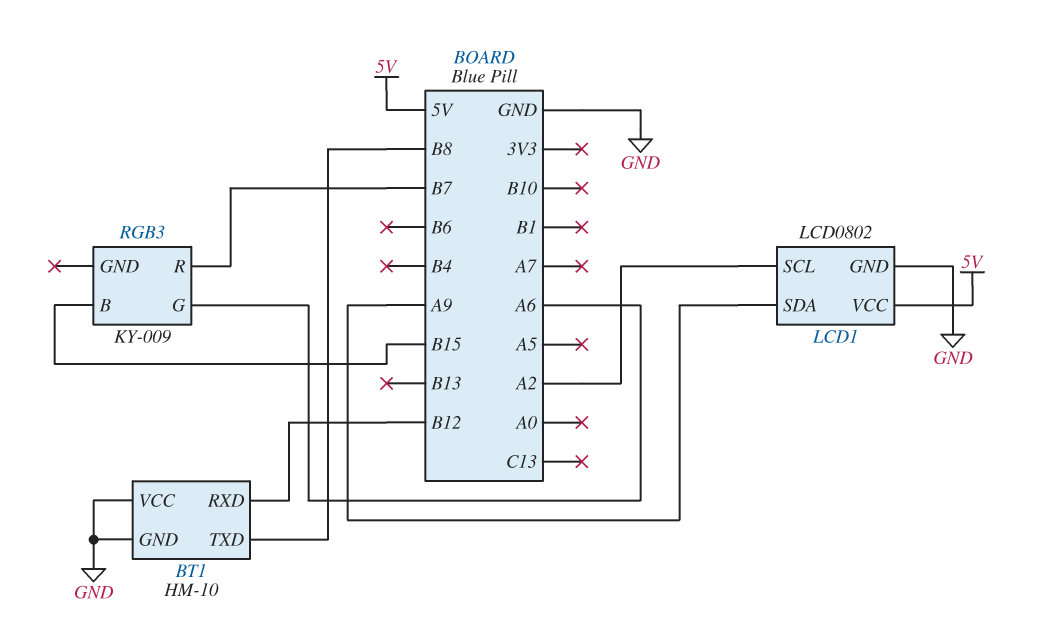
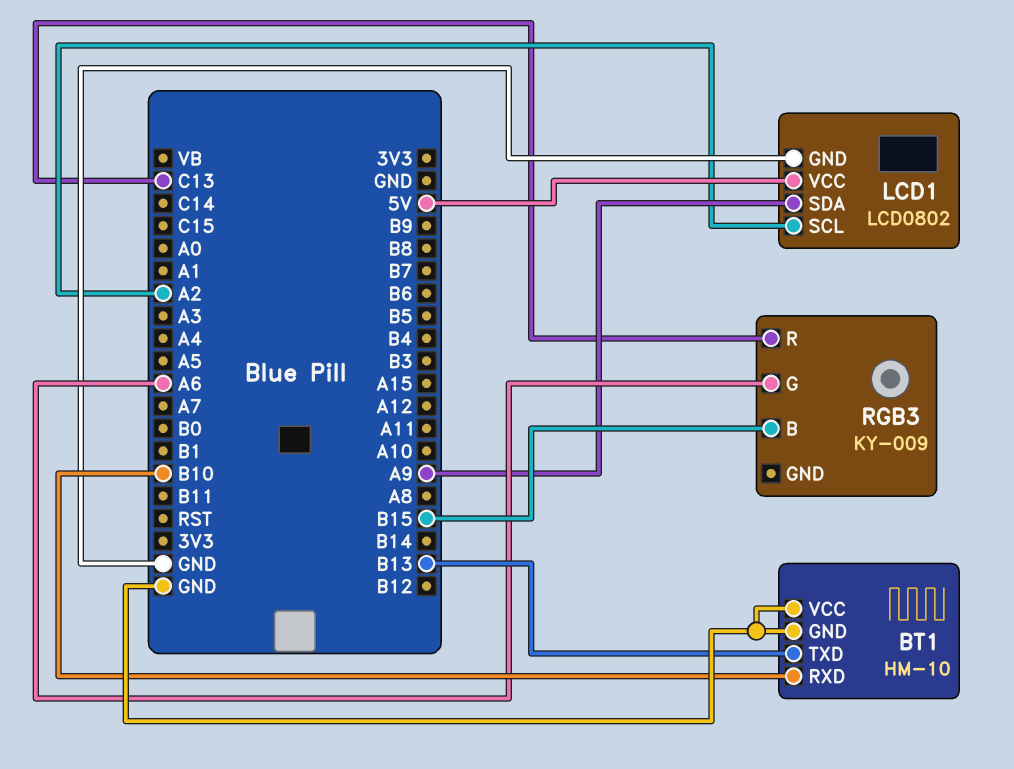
BT1 pin RXD: B12 -> B10
BT1 pin TXD: B8 -> B13
RGB3 pin R: B7 -> C13

